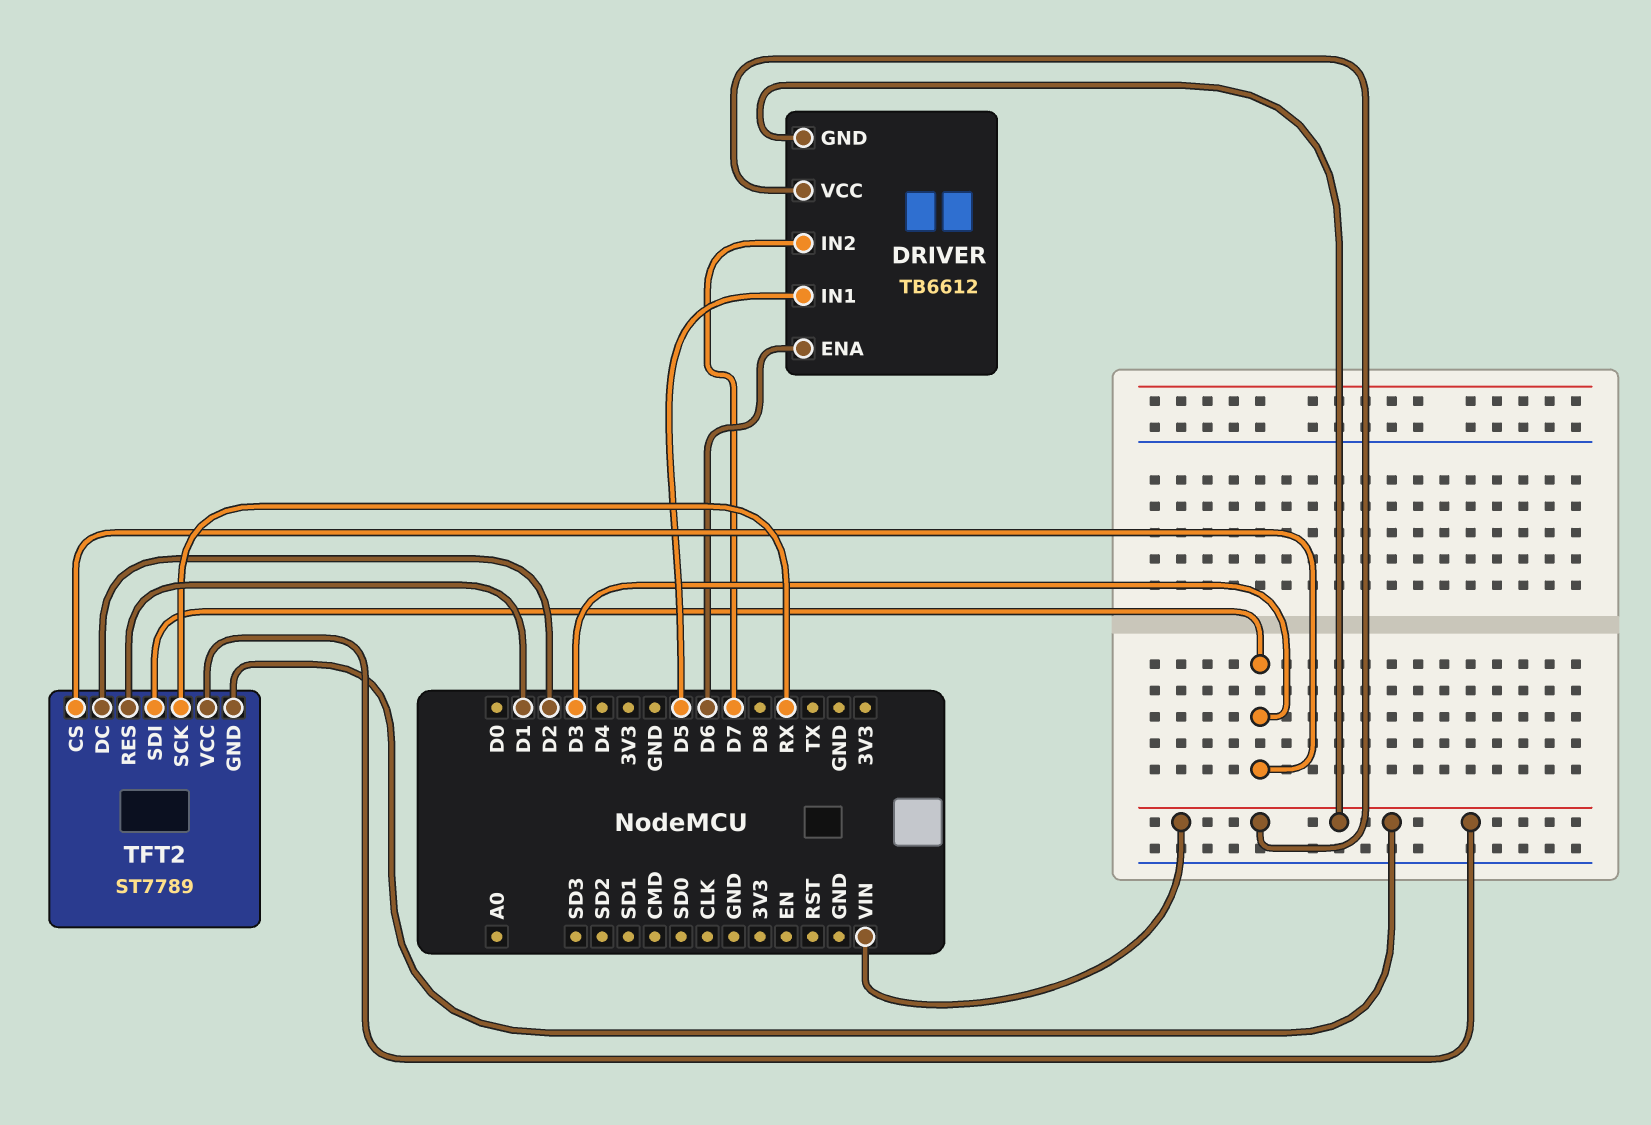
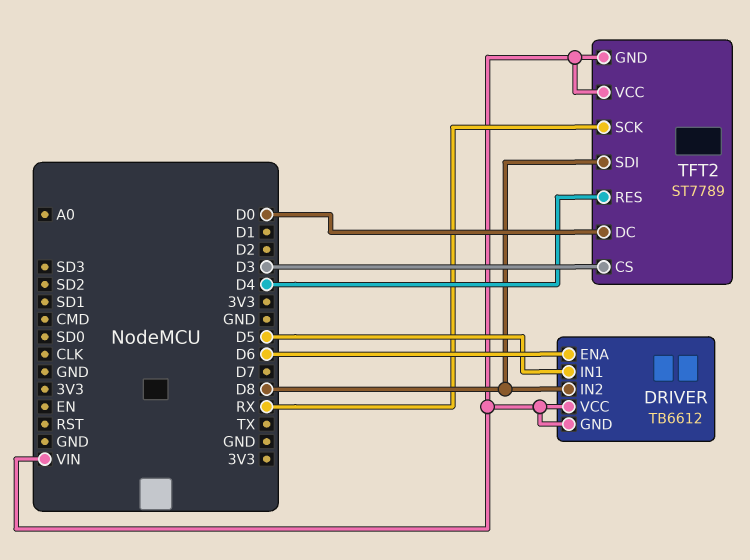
DRIVER pin IN2: D7 -> D8
TFT2 pin DC: D2 -> D0
TFT2 pin RES: D1 -> D4
TFT2 pin SDI: D3 -> D8

